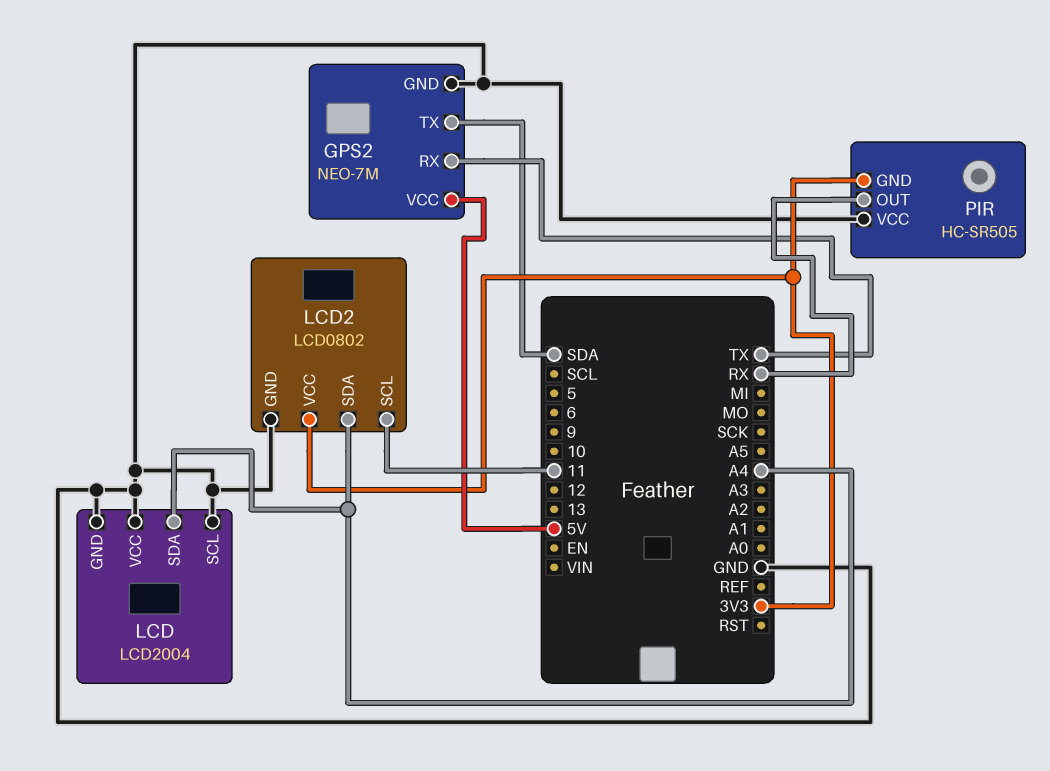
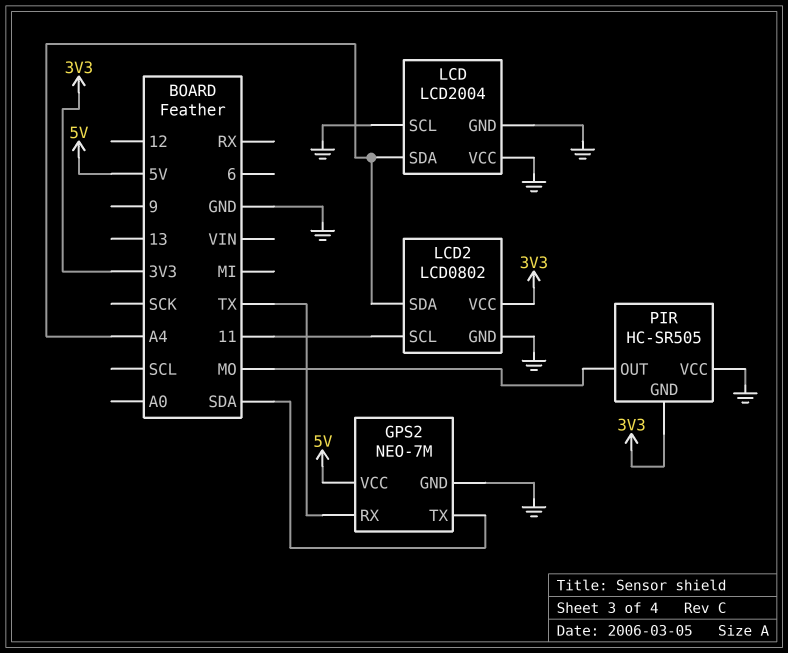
PIR pin OUT: RX -> MO

